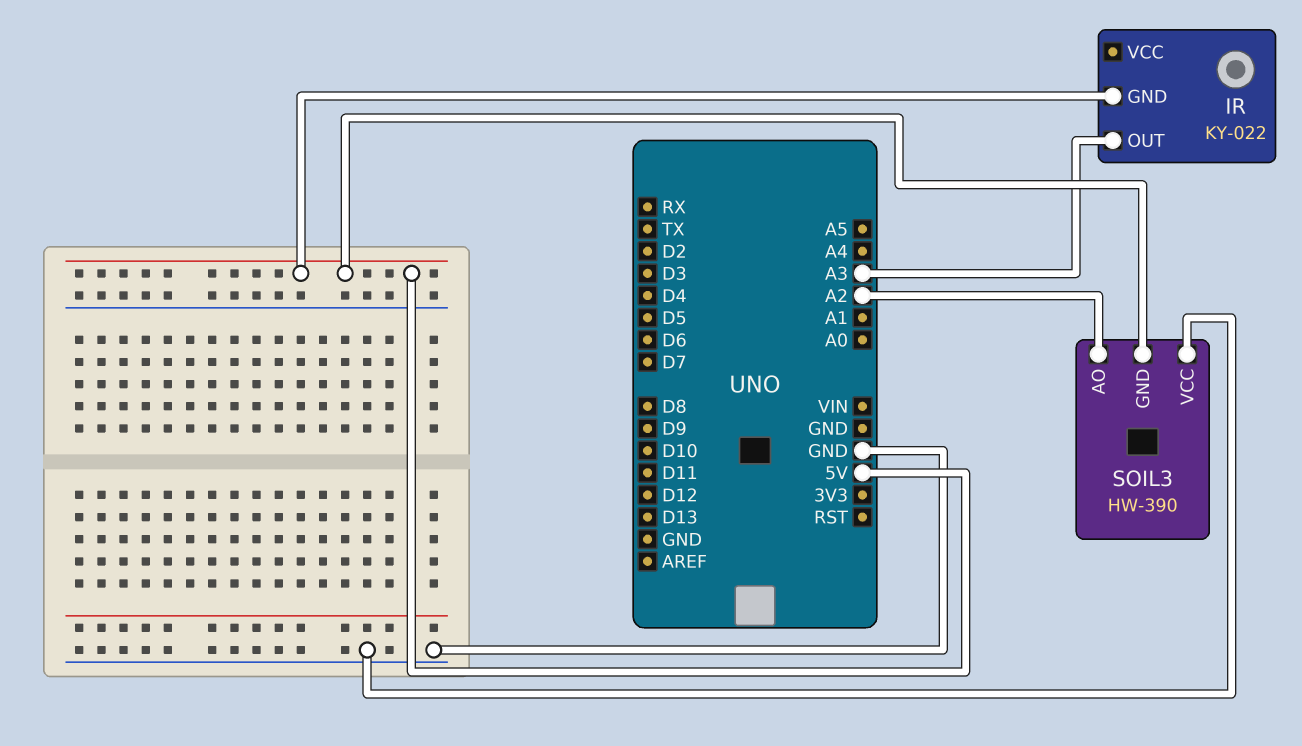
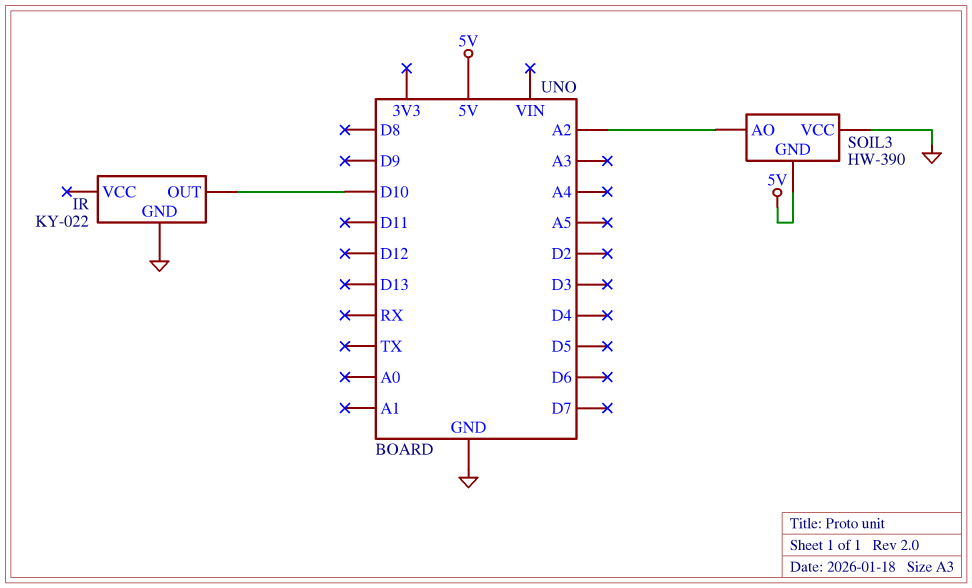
IR pin GND: 5V -> GND
IR pin OUT: A3 -> D10

